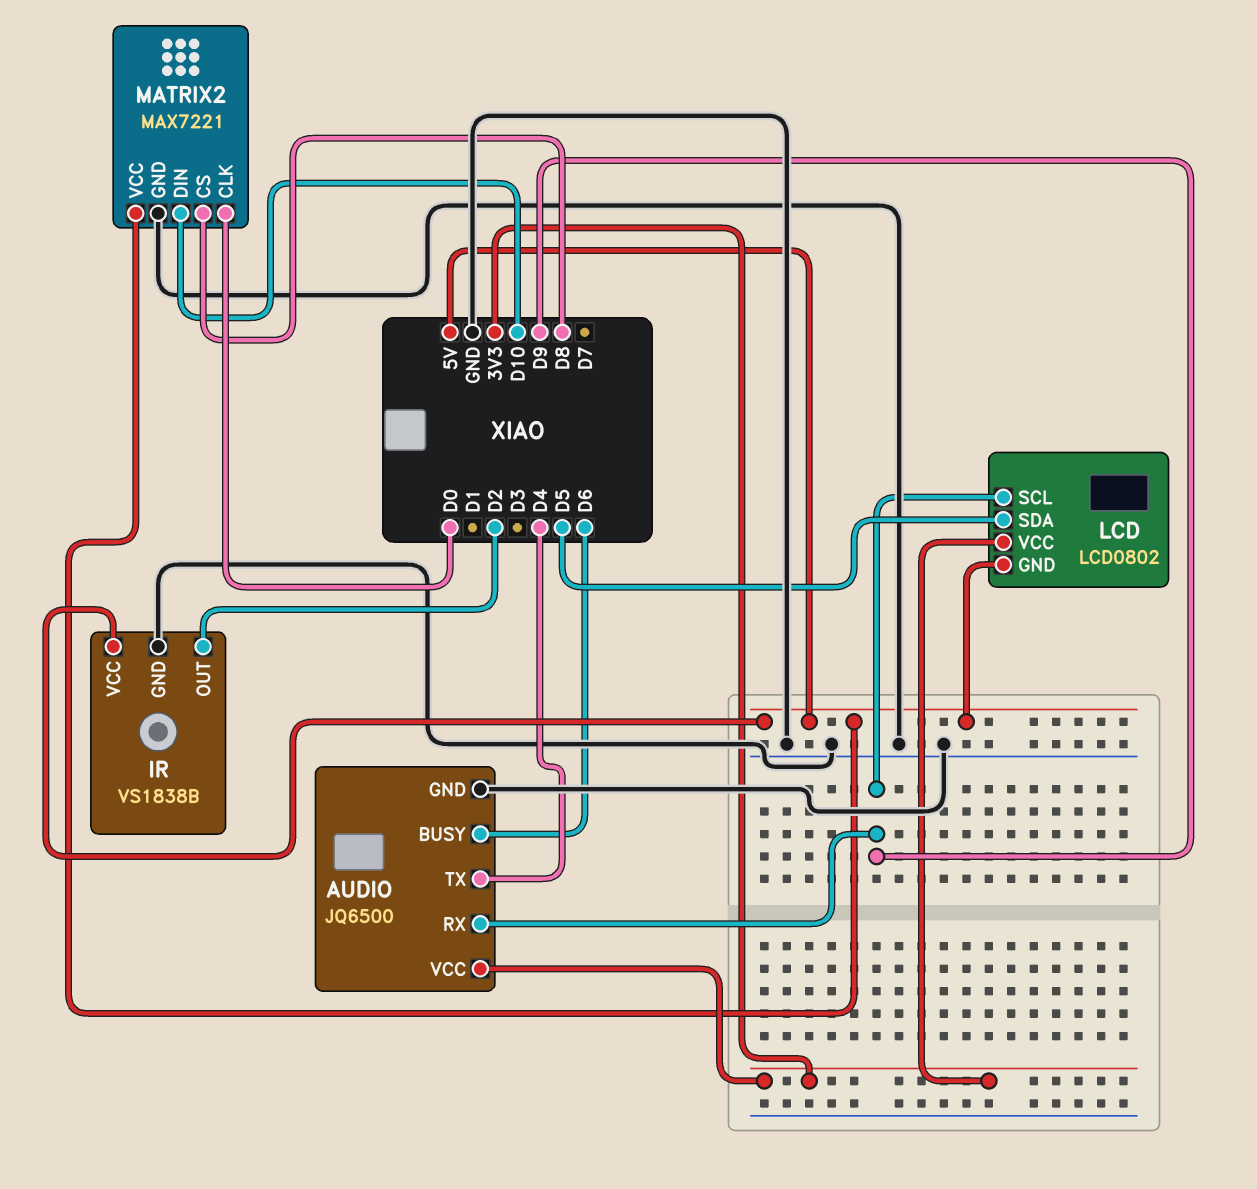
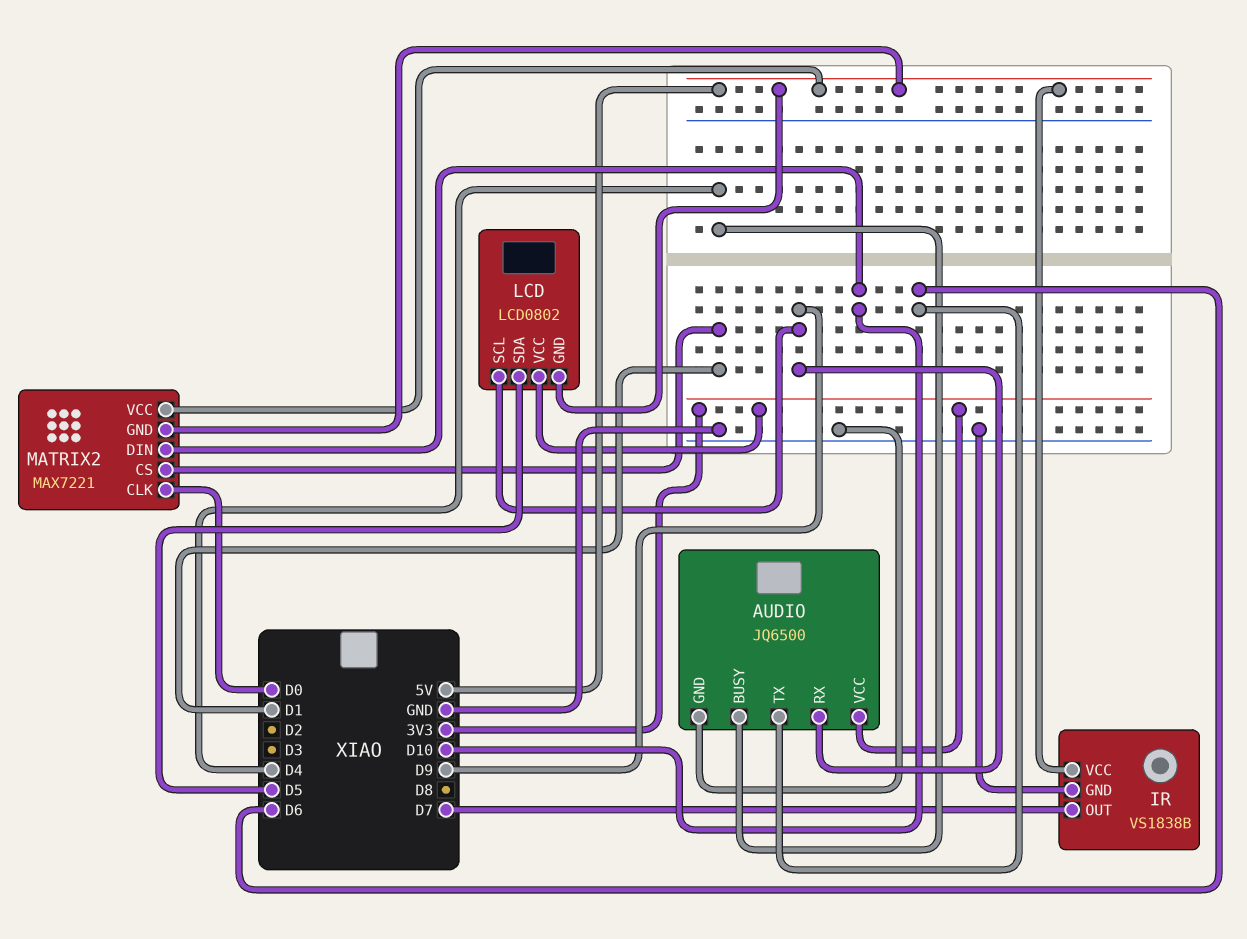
AUDIO pin BUSY: D6 -> D4
AUDIO pin TX: D4 -> D6
IR pin OUT: D2 -> D7
MATRIX2 pin CS: D8 -> D1
MATRIX2 pin GND: GND -> 5V

